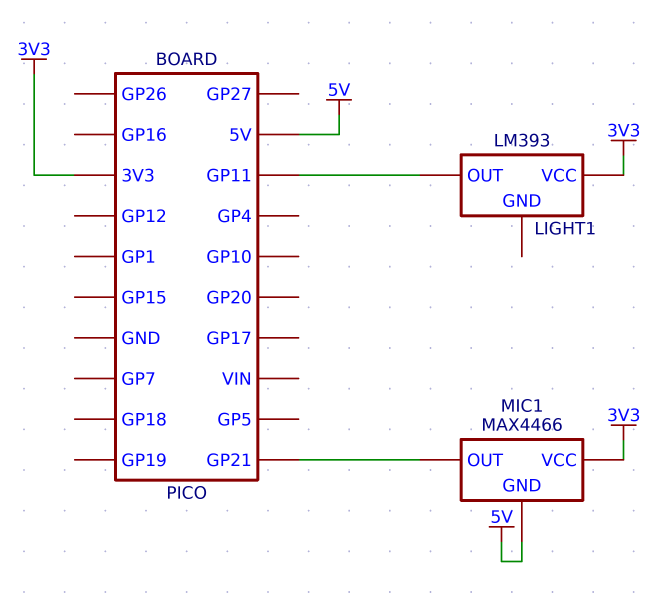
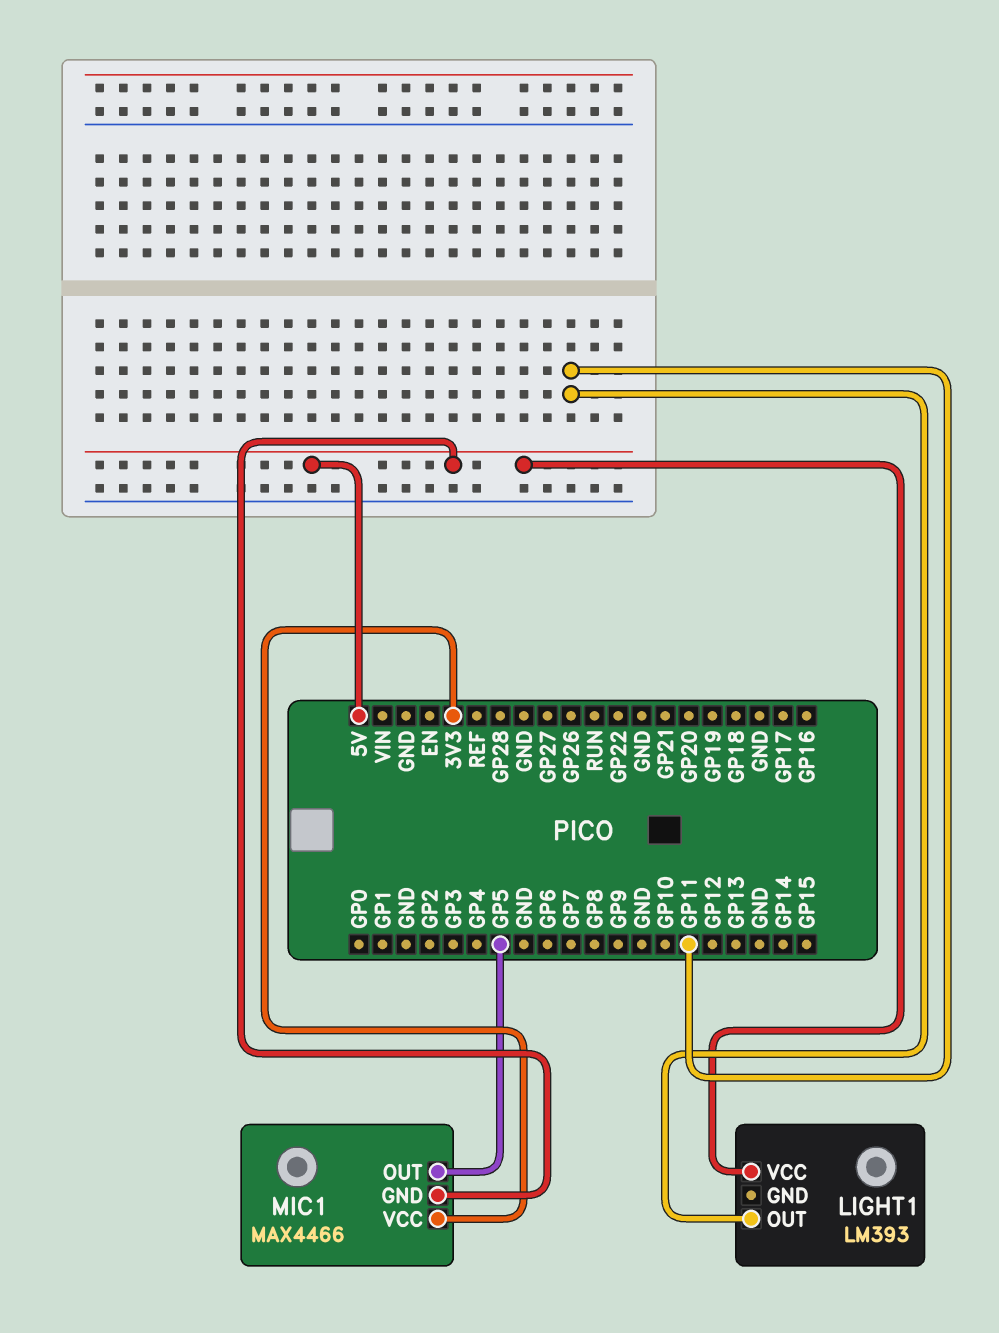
LIGHT1 pin VCC: 3V3 -> 5V
MIC1 pin OUT: GP21 -> GP5

